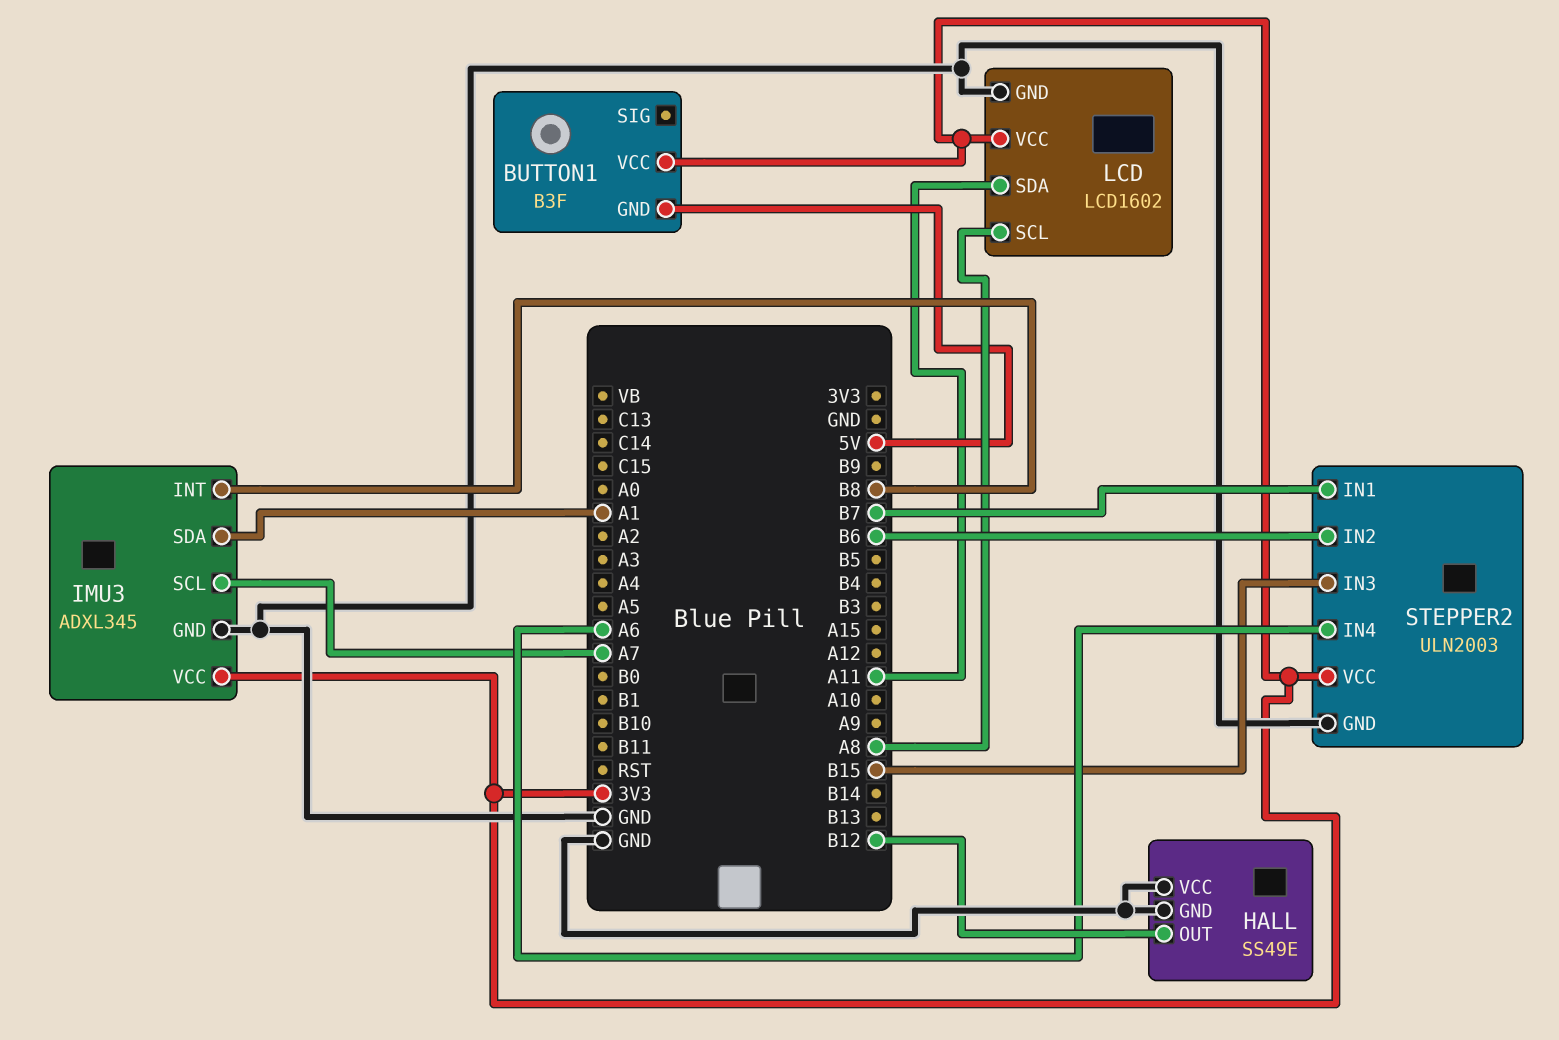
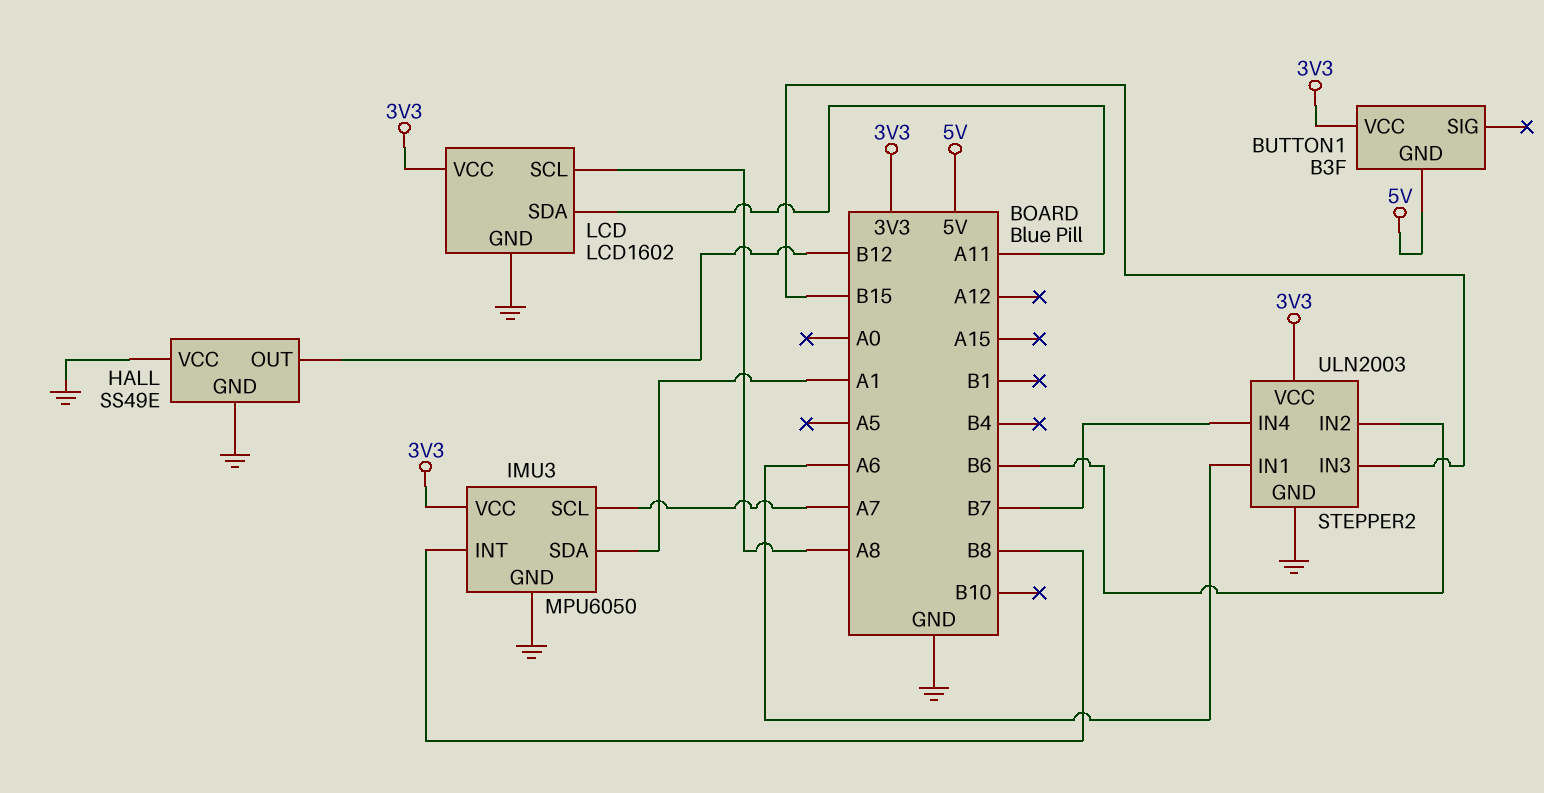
IMU3: ADXL345 -> MPU6050
STEPPER2 pin IN1: B7 -> A6
STEPPER2 pin IN4: A6 -> B7

